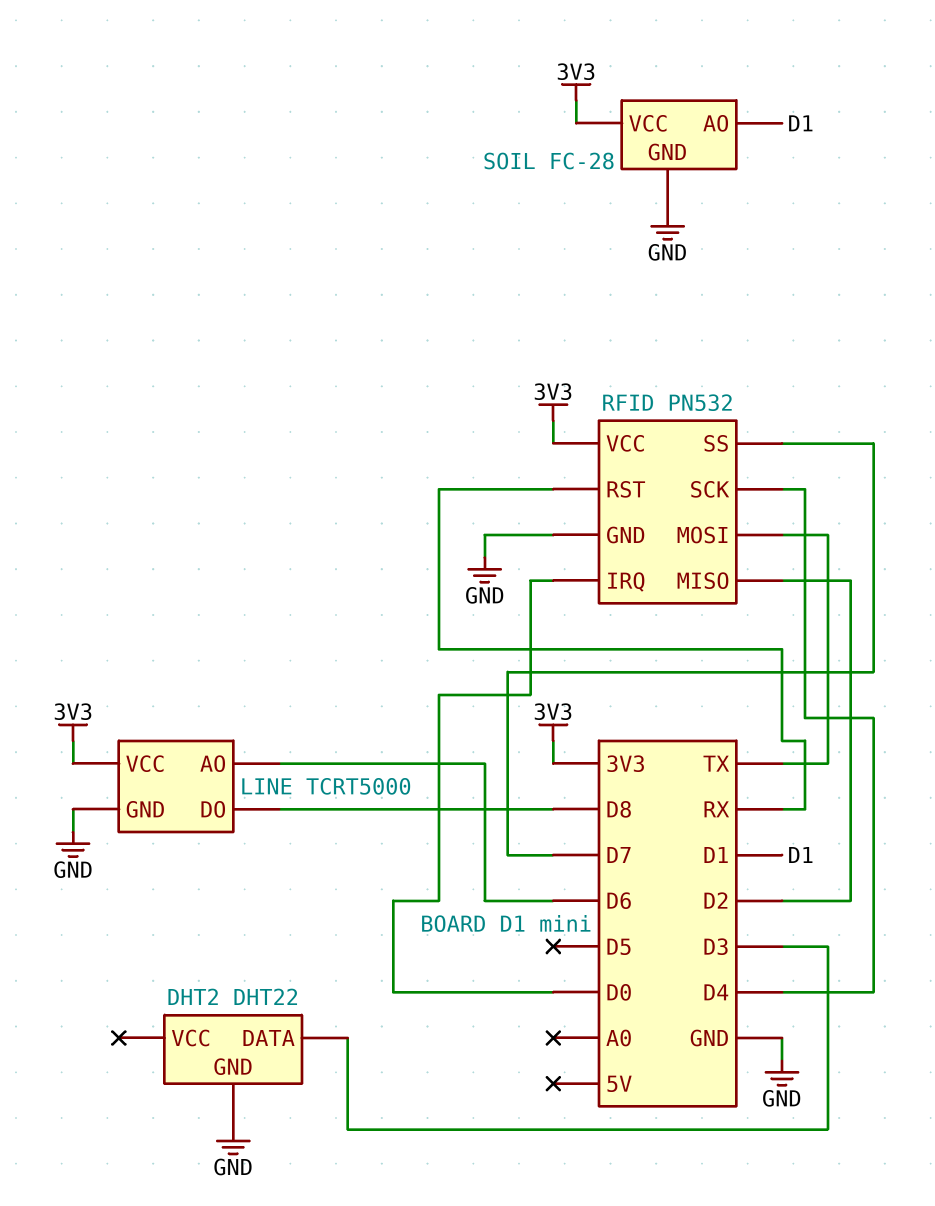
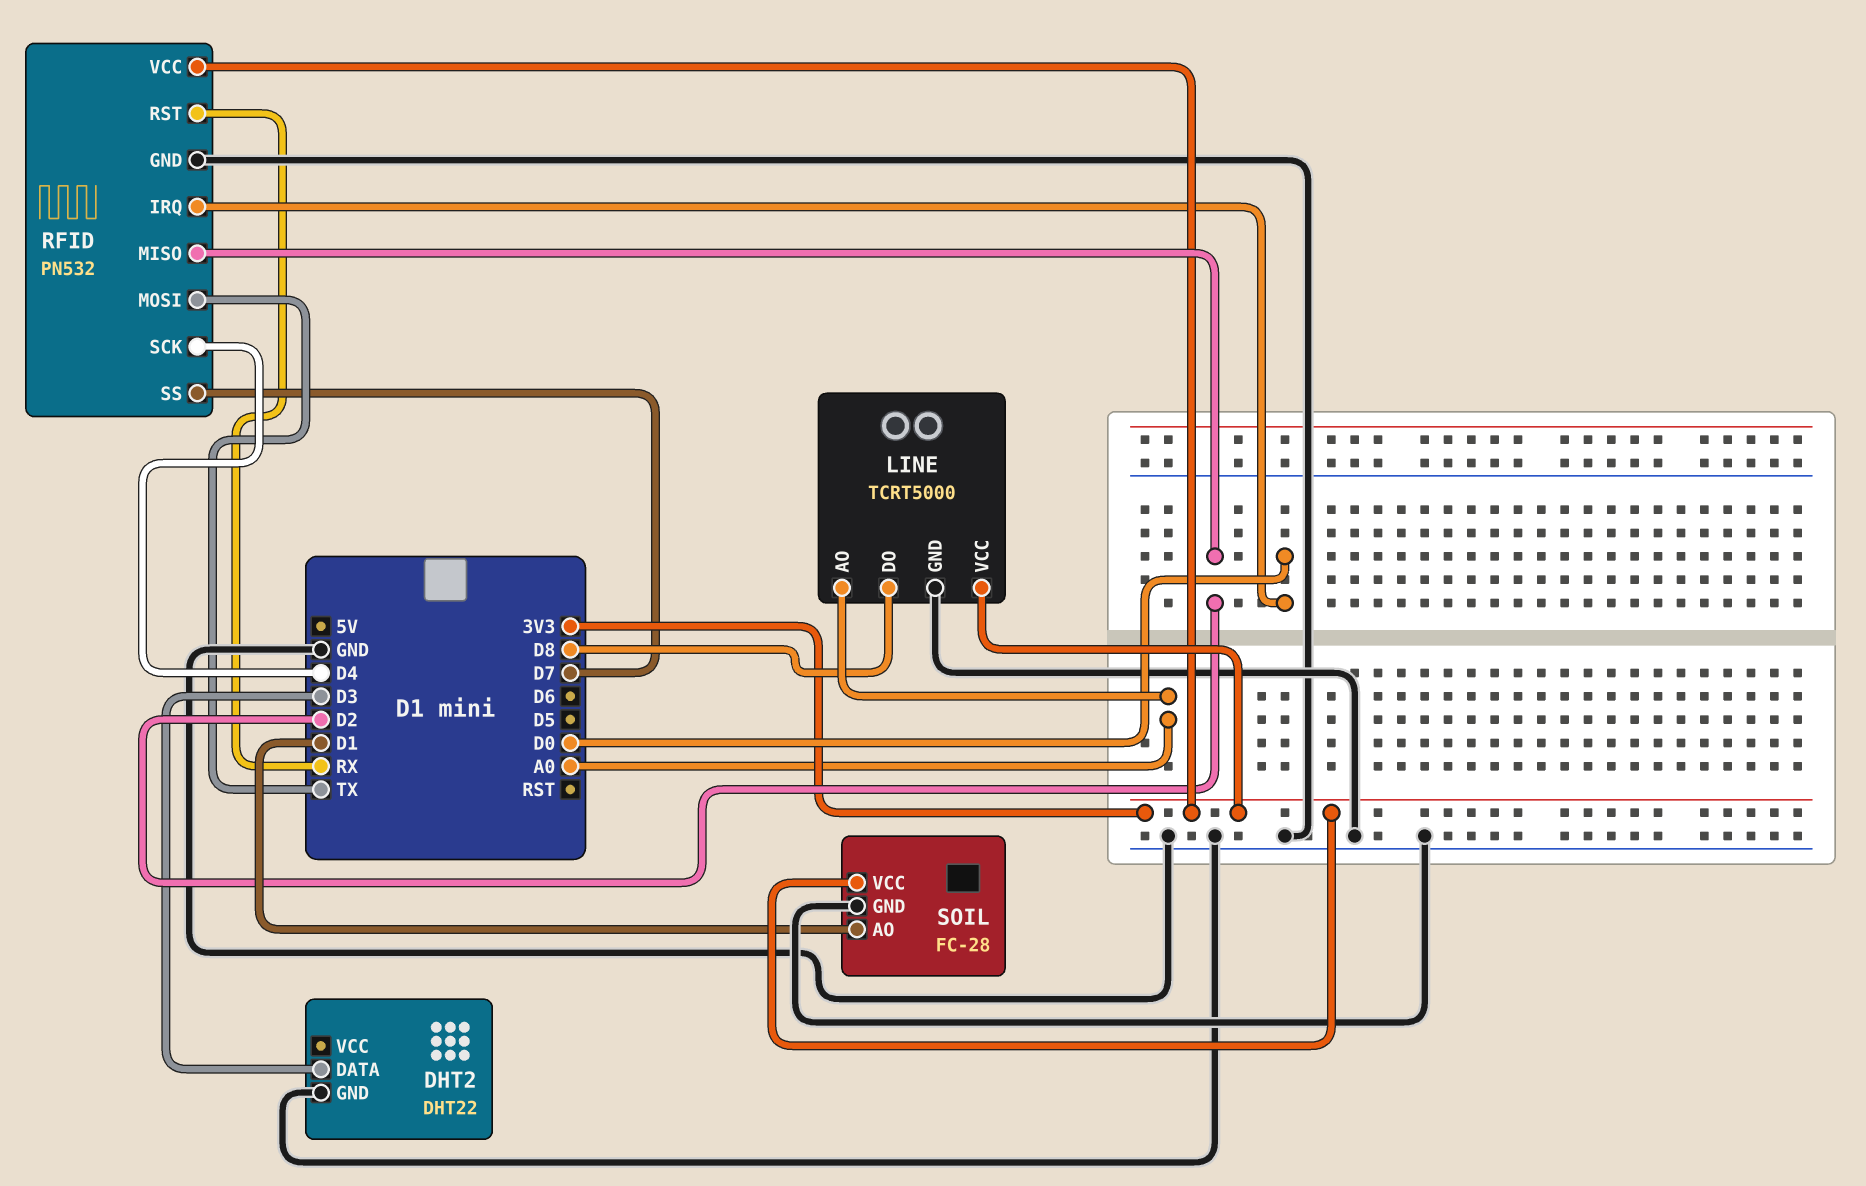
LINE pin AO: D6 -> A0

